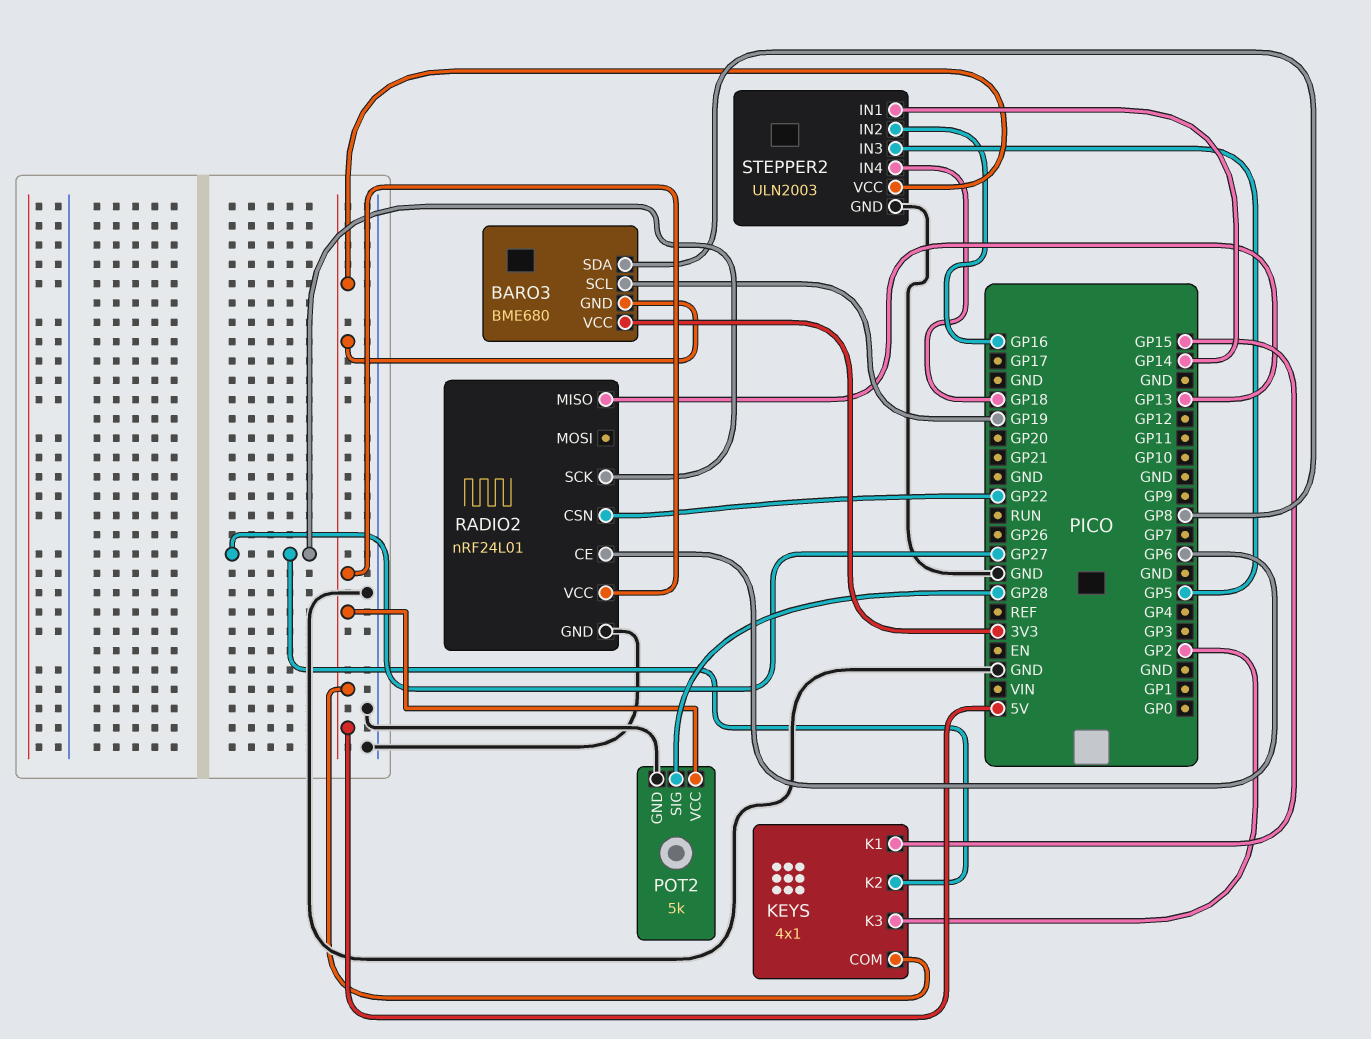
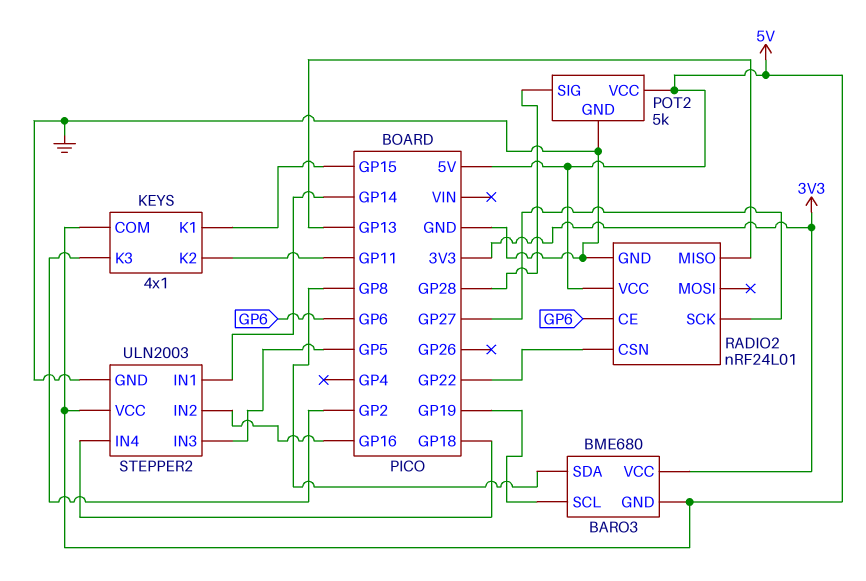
KEYS pin K2: GP27 -> GP11

